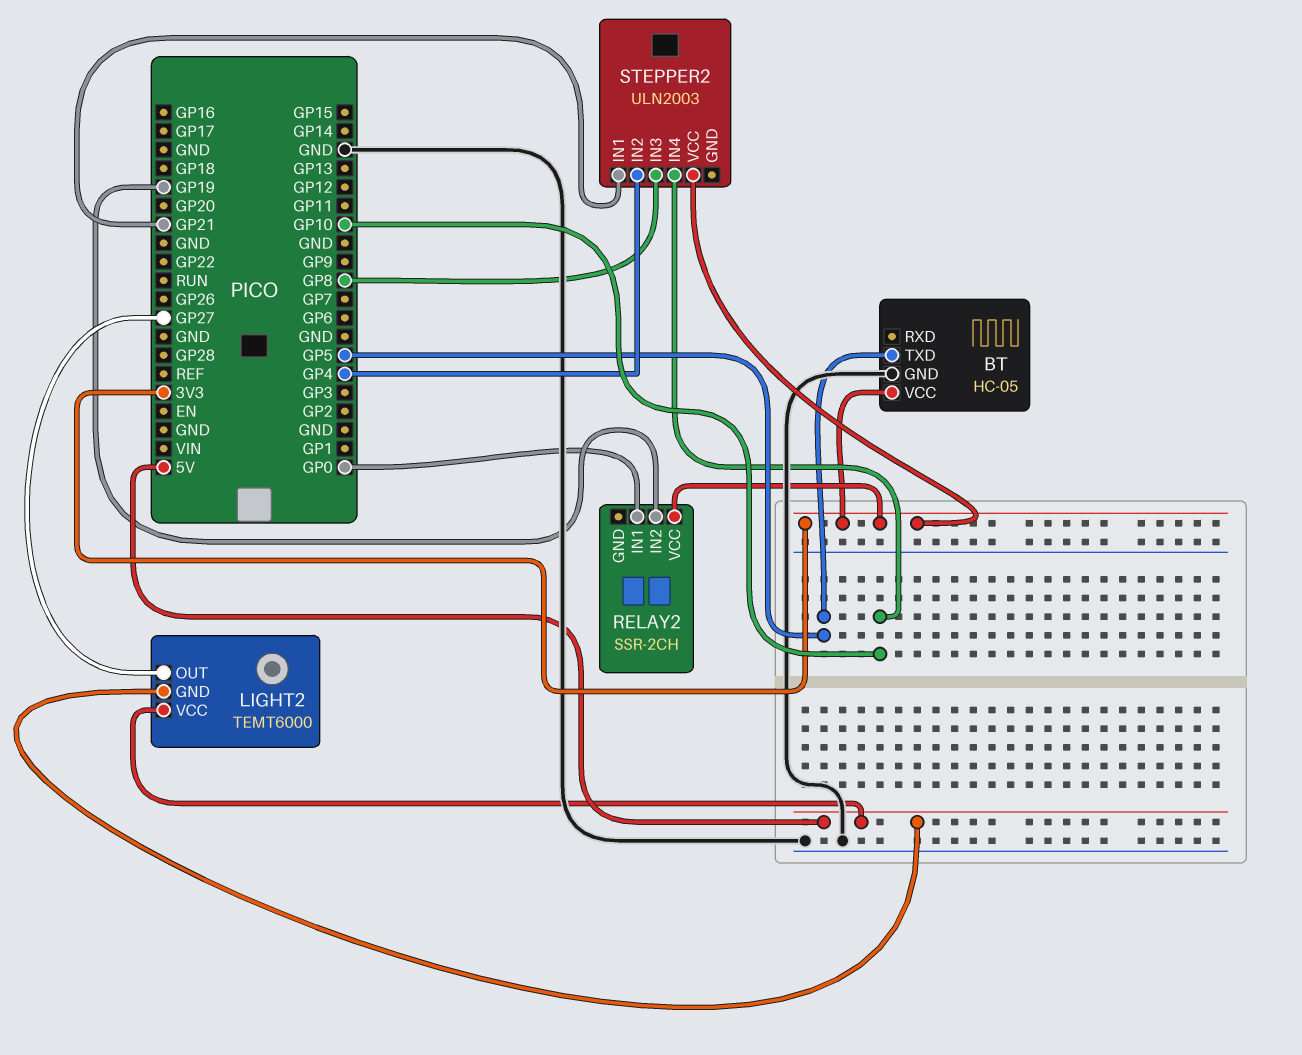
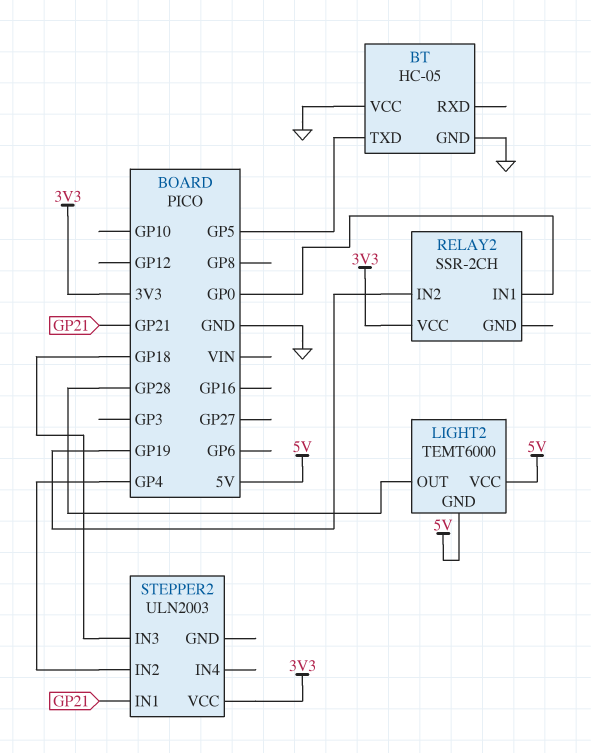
BT pin VCC: 3V3 -> GND
LIGHT2 pin OUT: GP27 -> GP28
STEPPER2 pin IN3: GP8 -> GP18
STEPPER2 pin IN4: GP10 -> none

